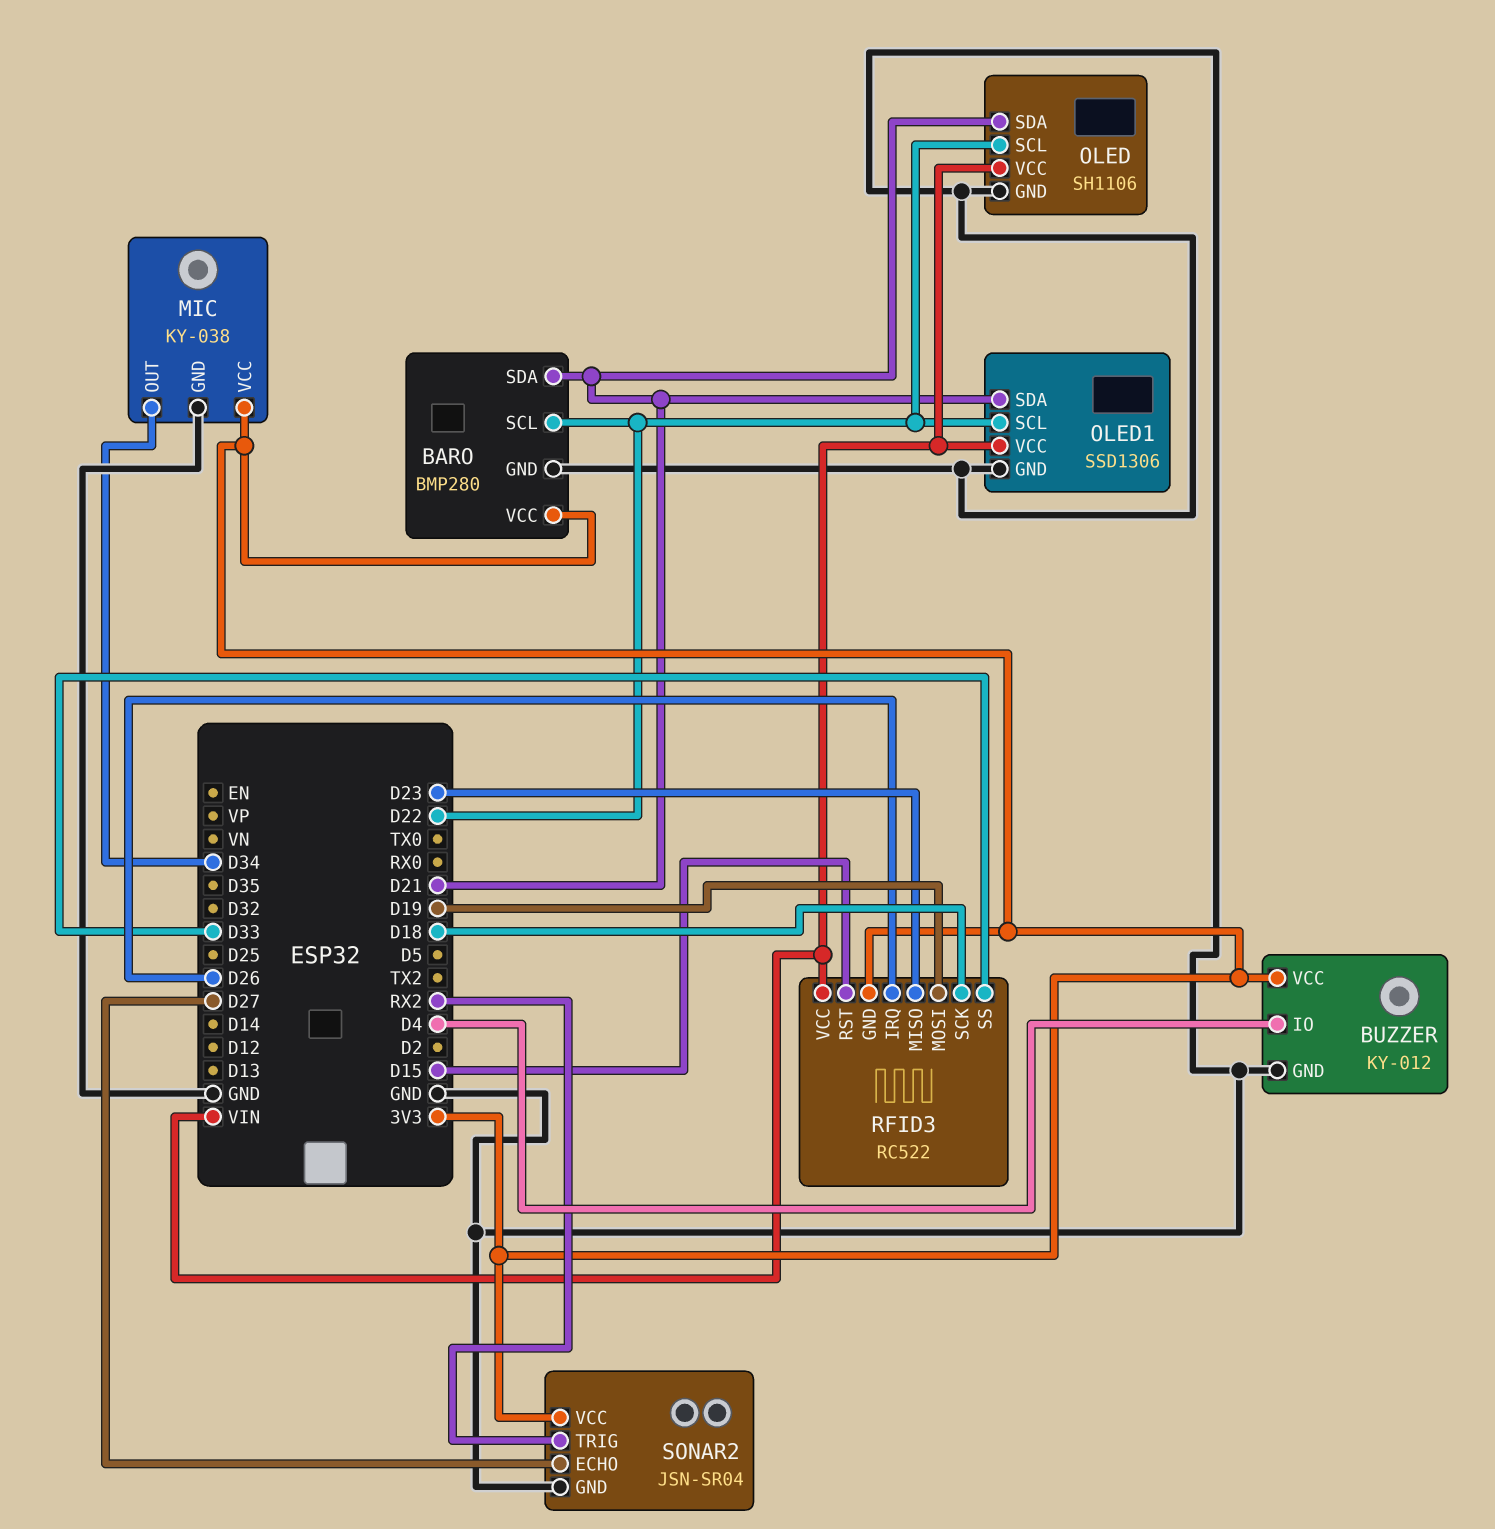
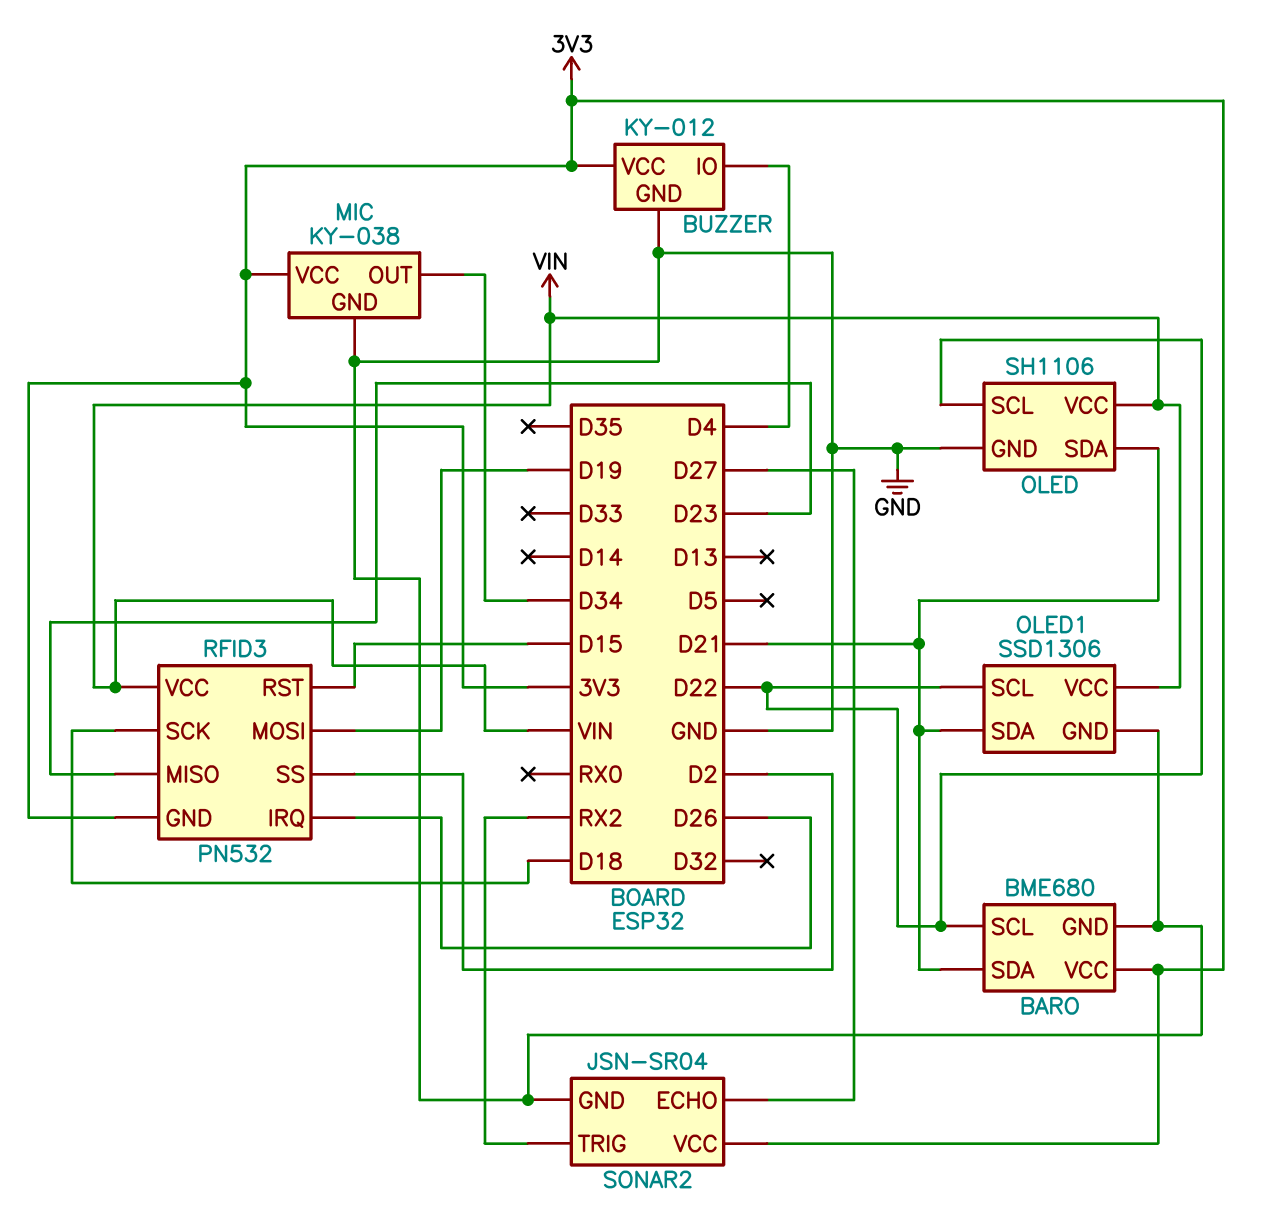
BARO: BMP280 -> BME680
RFID3: RC522 -> PN532
RFID3 pin SS: D33 -> D2

